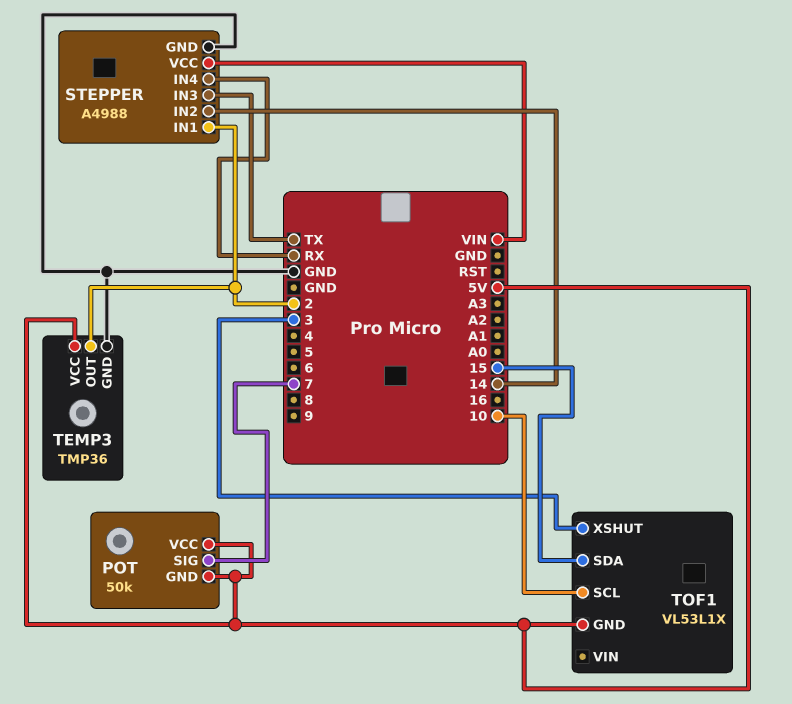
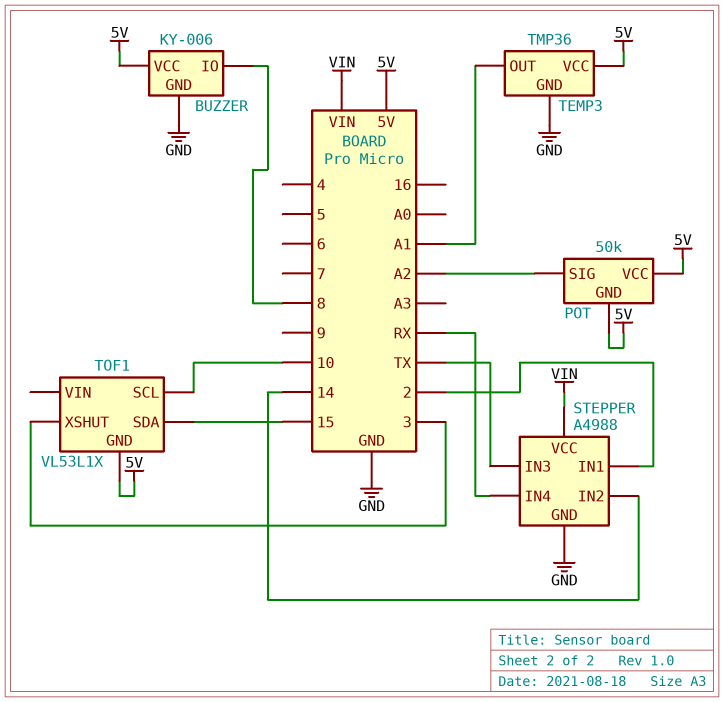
BUZZER: none -> KY-006
BUZZER pin GND: none -> GND
BUZZER pin IO: none -> 8
BUZZER pin VCC: none -> 5V
POT pin SIG: 7 -> A2
TEMP3 pin OUT: 2 -> A1

